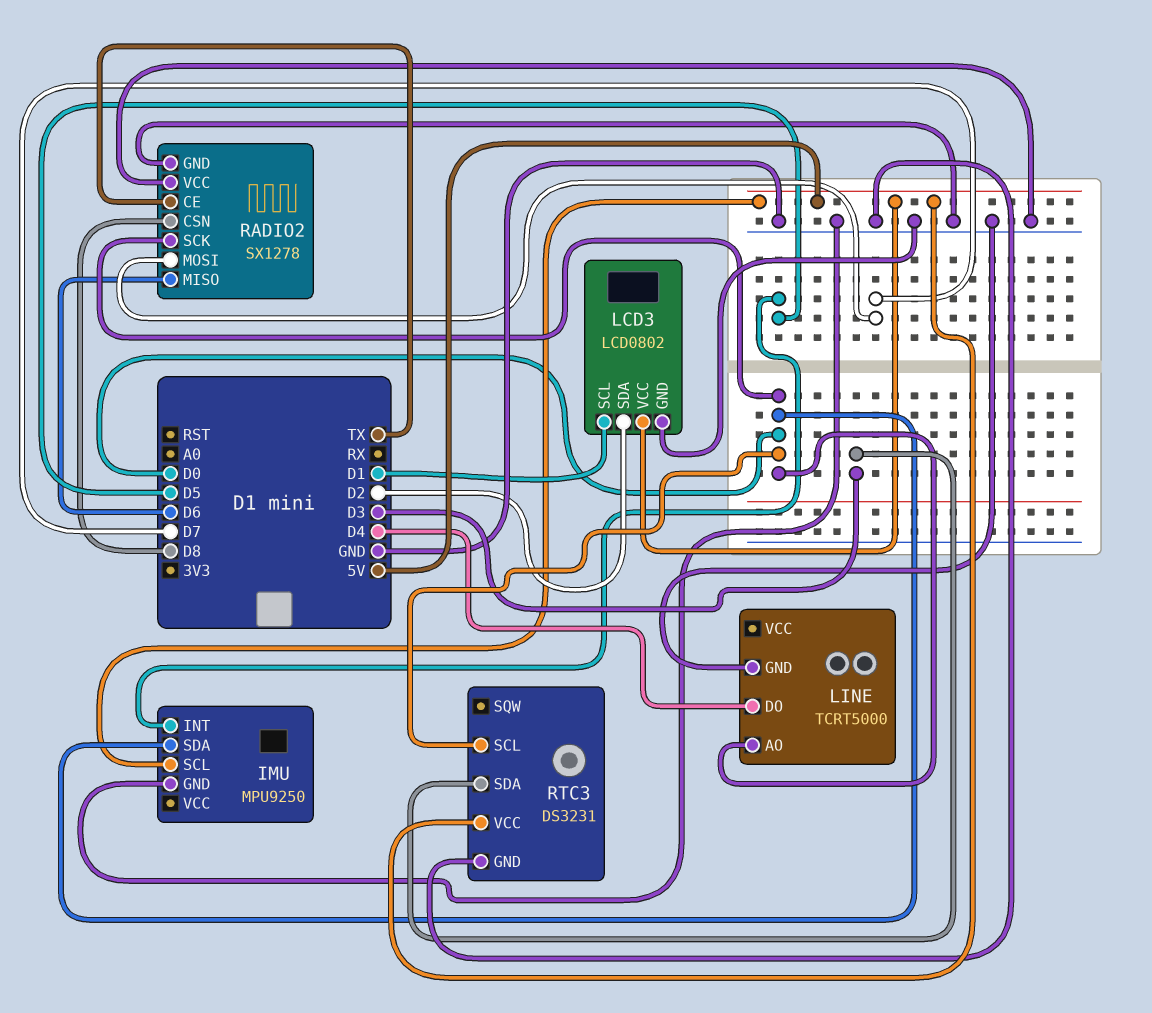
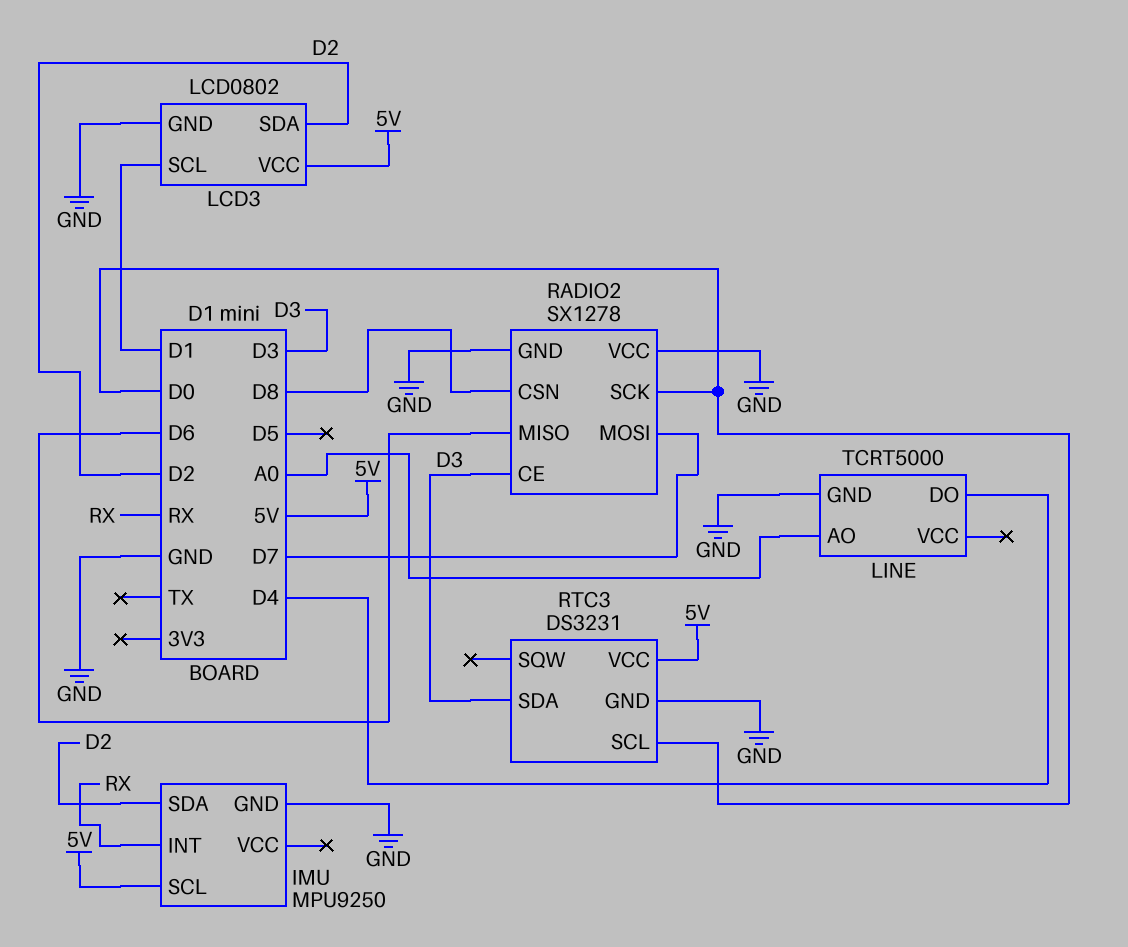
IMU pin INT: D5 -> RX
IMU pin SDA: D0 -> D2
LINE pin AO: D0 -> A0
RADIO2 pin CE: TX -> D3

